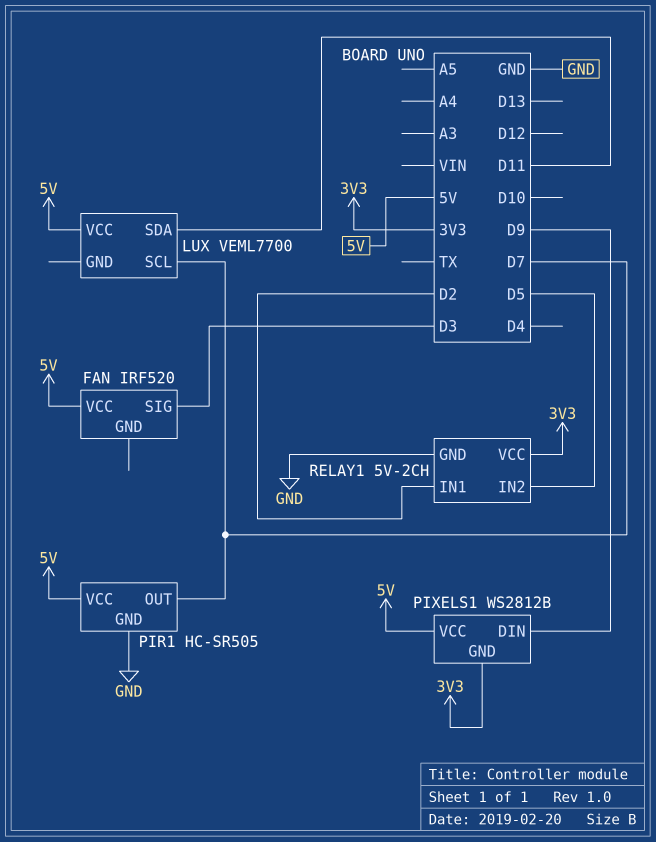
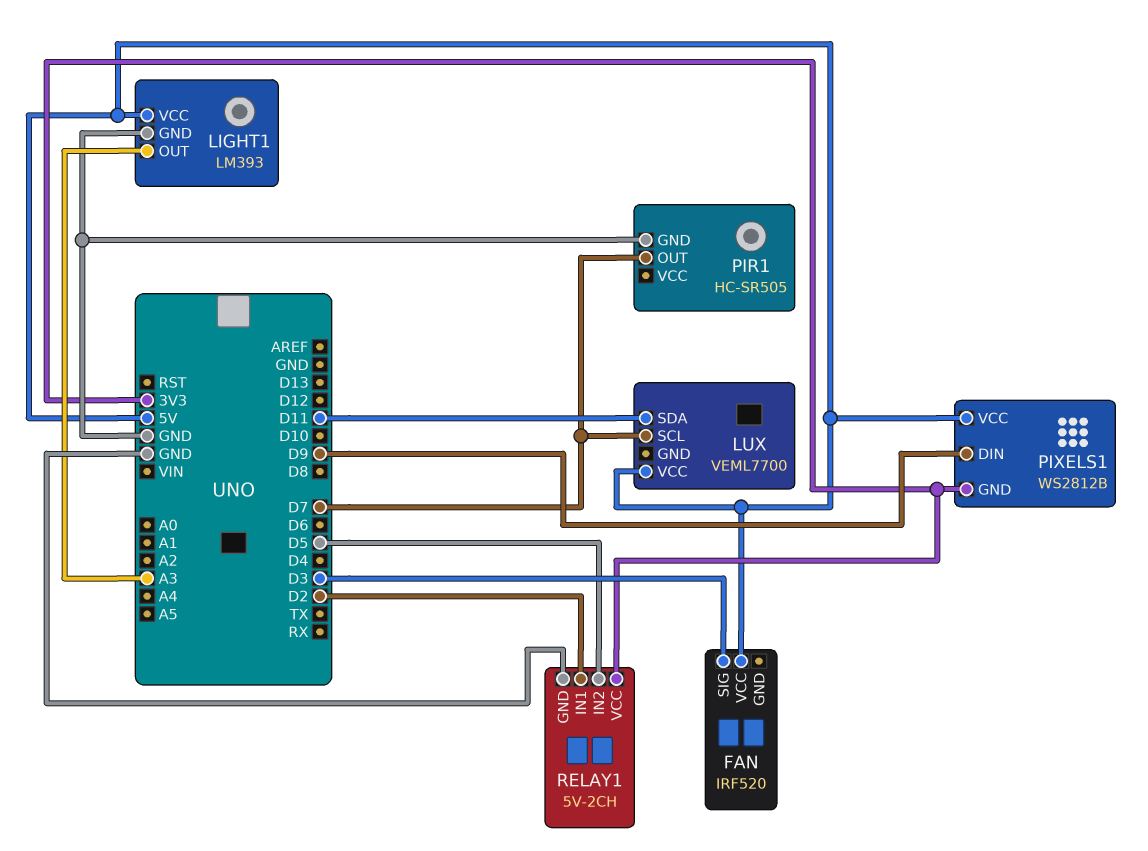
LIGHT1: none -> LM393
LIGHT1 pin GND: none -> GND
LIGHT1 pin OUT: none -> A3
LIGHT1 pin VCC: none -> 5V
PIR1 pin VCC: 5V -> none

